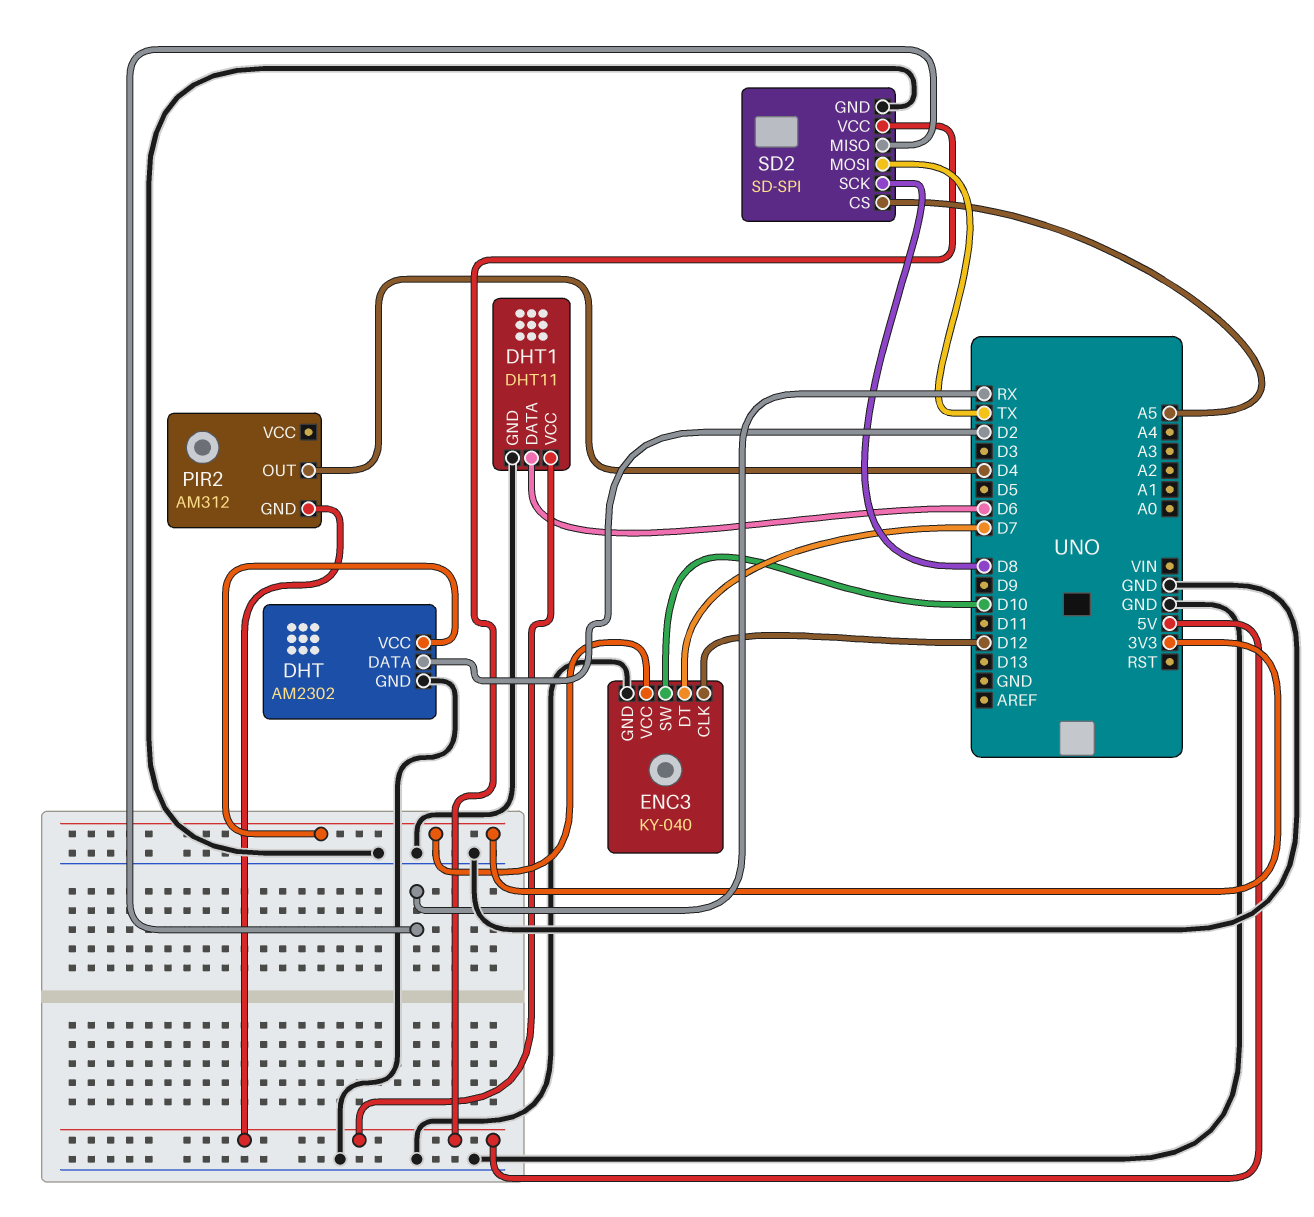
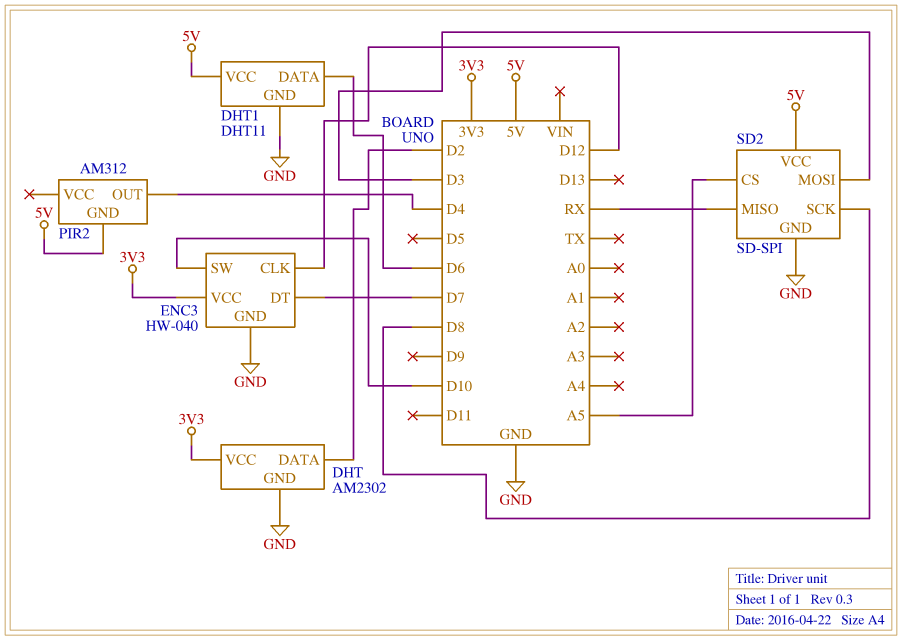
ENC3: KY-040 -> HW-040
SD2 pin MOSI: TX -> D3

